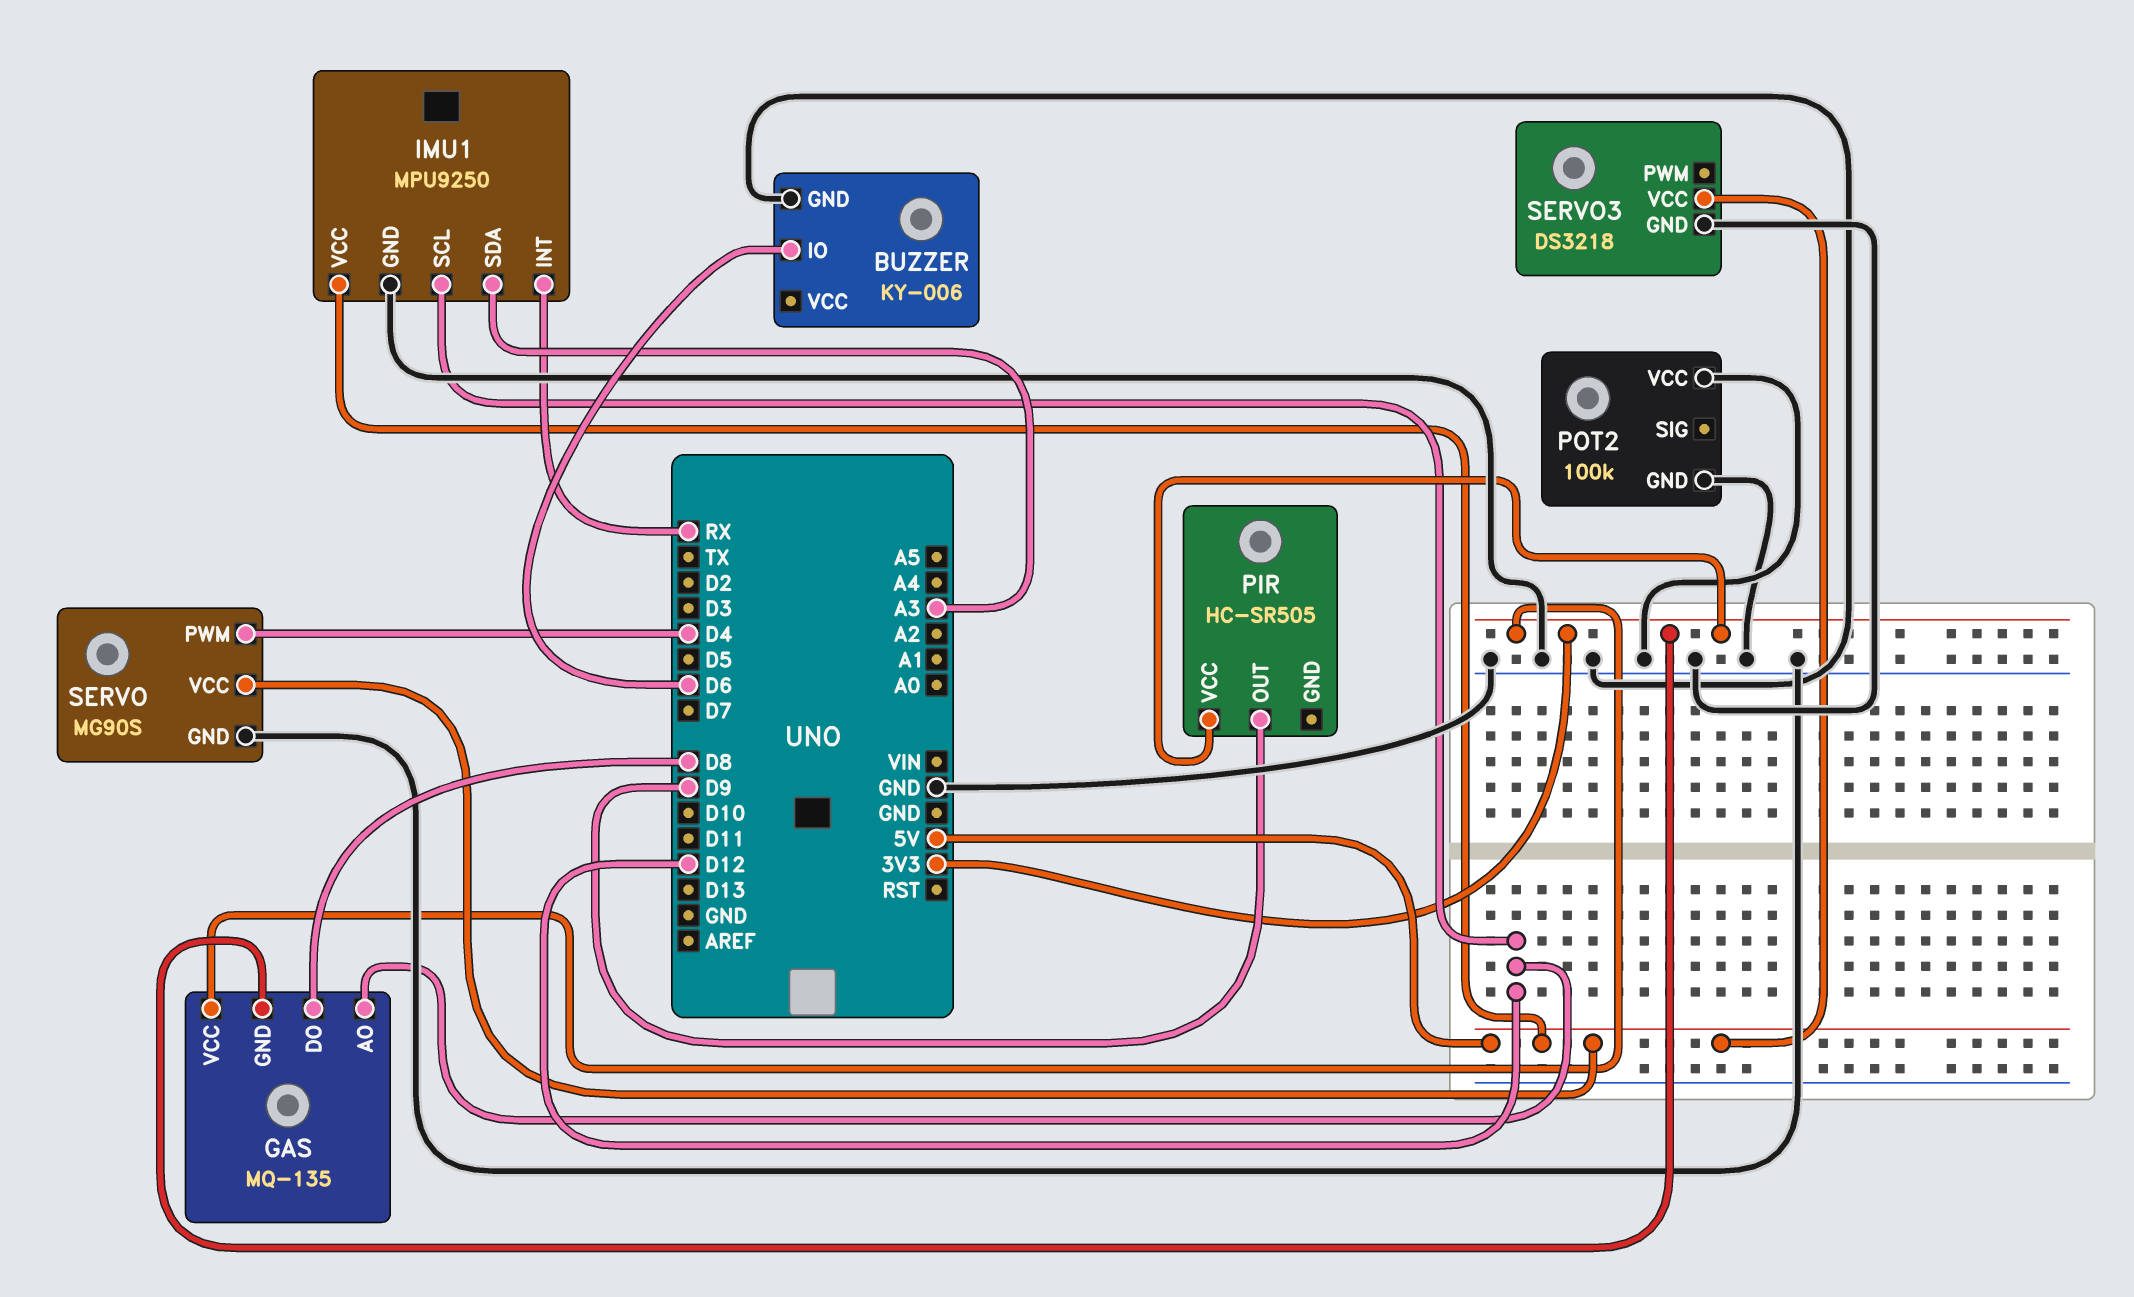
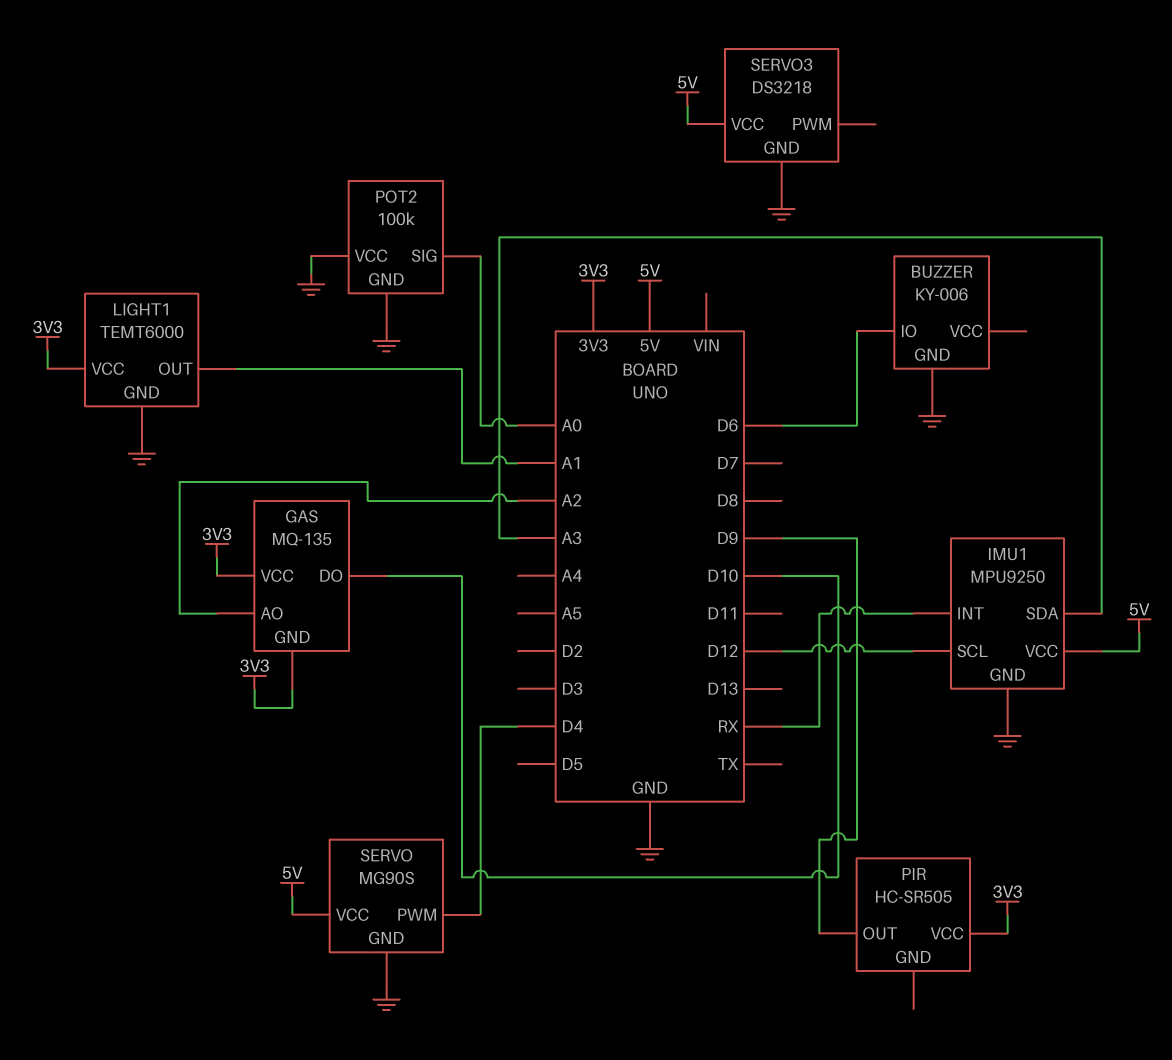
GAS pin AO: D12 -> A2
GAS pin DO: D8 -> D10
LIGHT1: none -> TEMT6000
LIGHT1 pin GND: none -> GND
LIGHT1 pin OUT: none -> A1
LIGHT1 pin VCC: none -> 3V3
POT2 pin SIG: none -> A0

